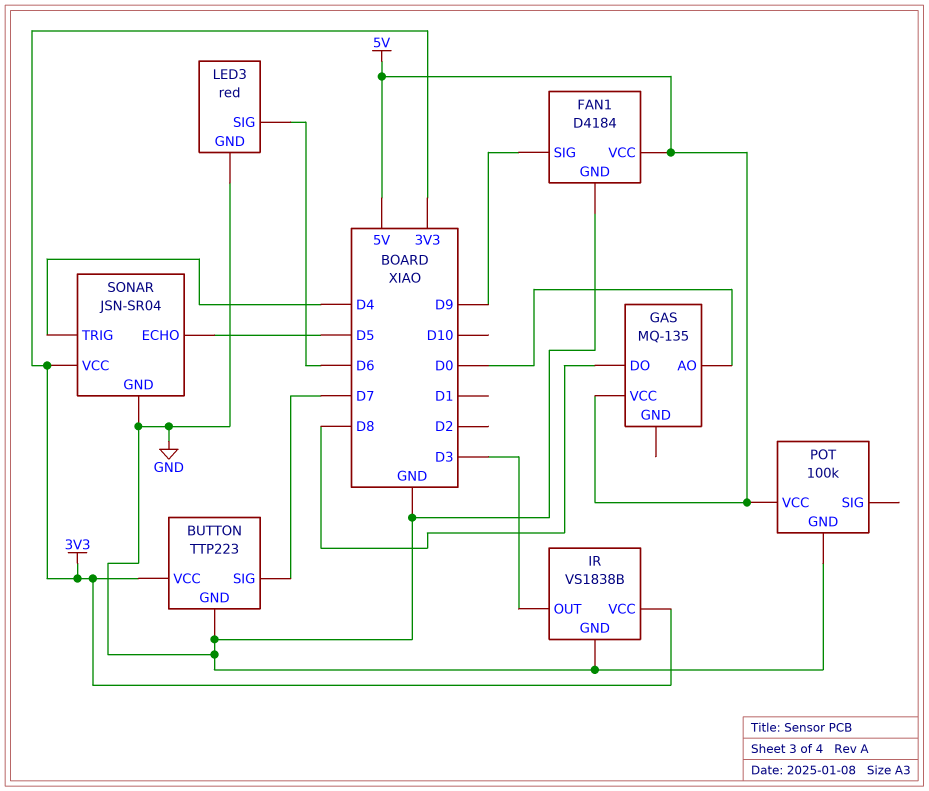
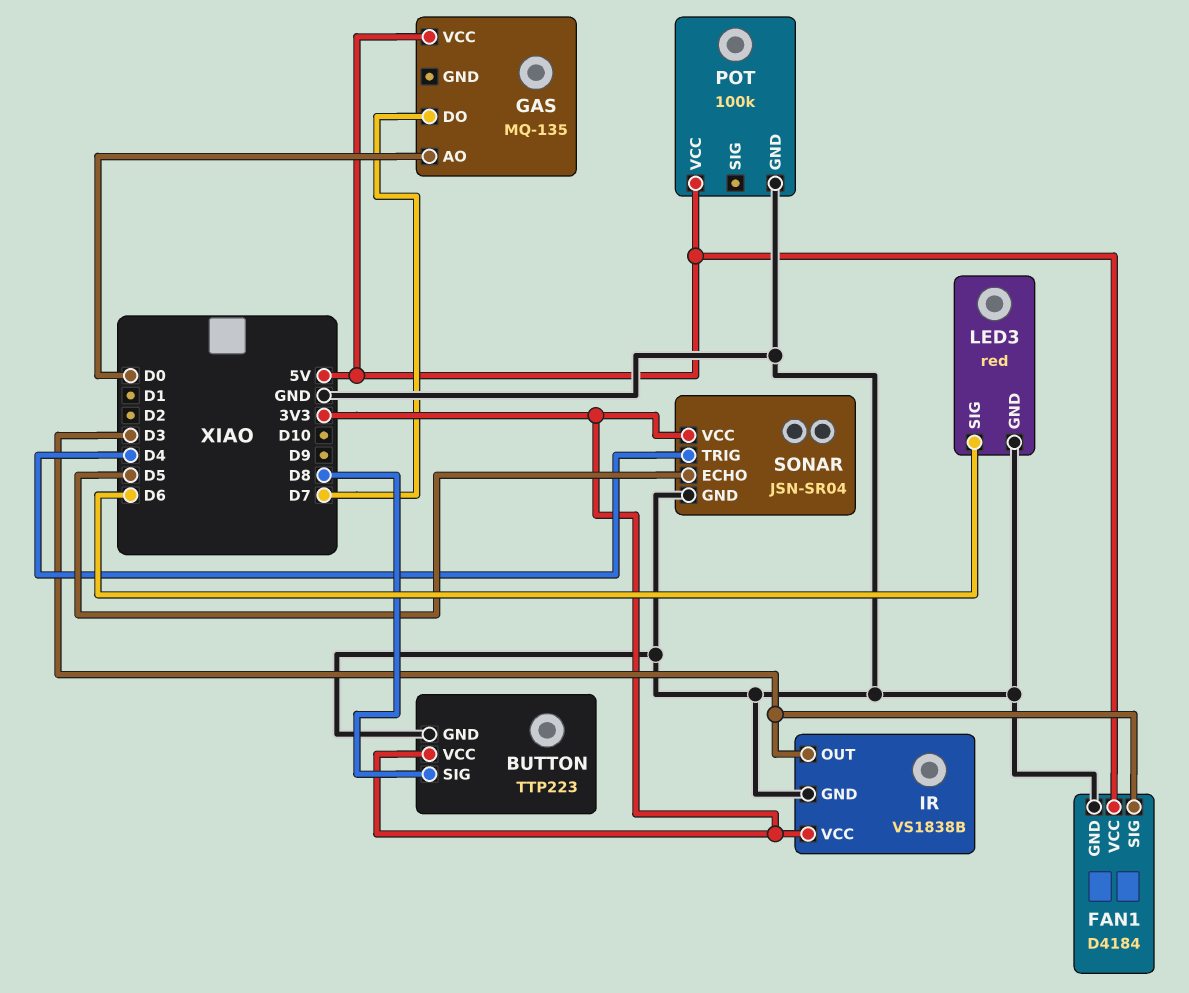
BUTTON pin SIG: D7 -> D8
FAN1 pin SIG: D9 -> D3
GAS pin DO: D8 -> D7

